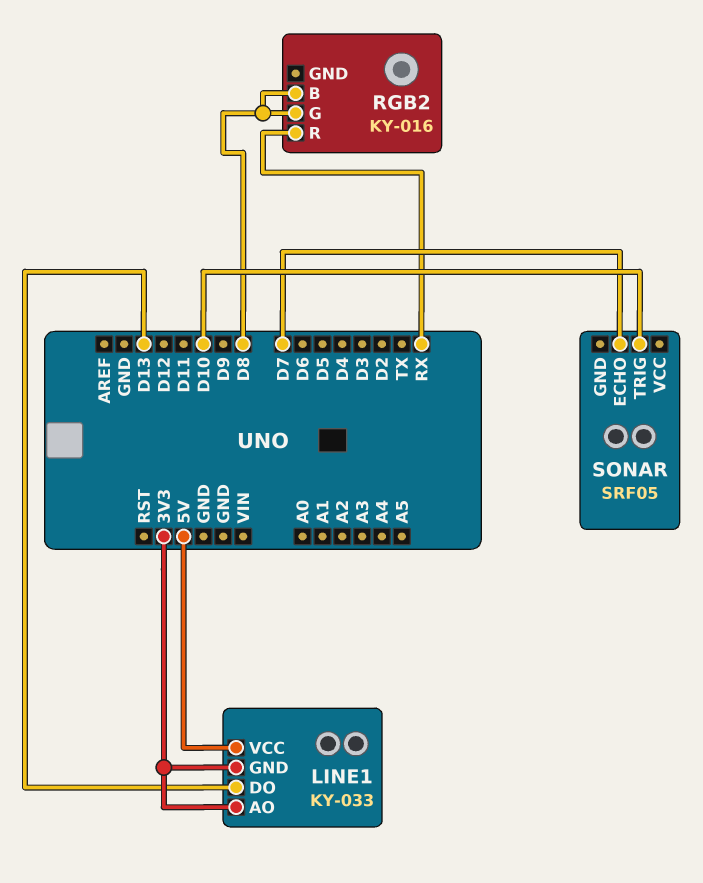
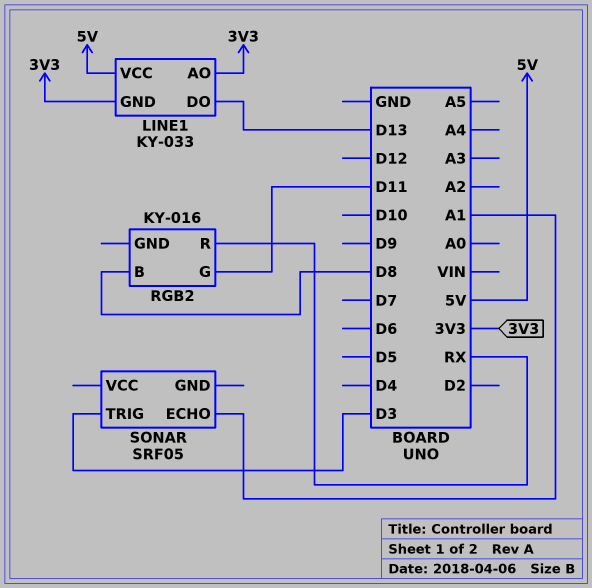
RGB2 pin G: D8 -> D11
SONAR pin ECHO: D7 -> A1
SONAR pin TRIG: D10 -> D3

